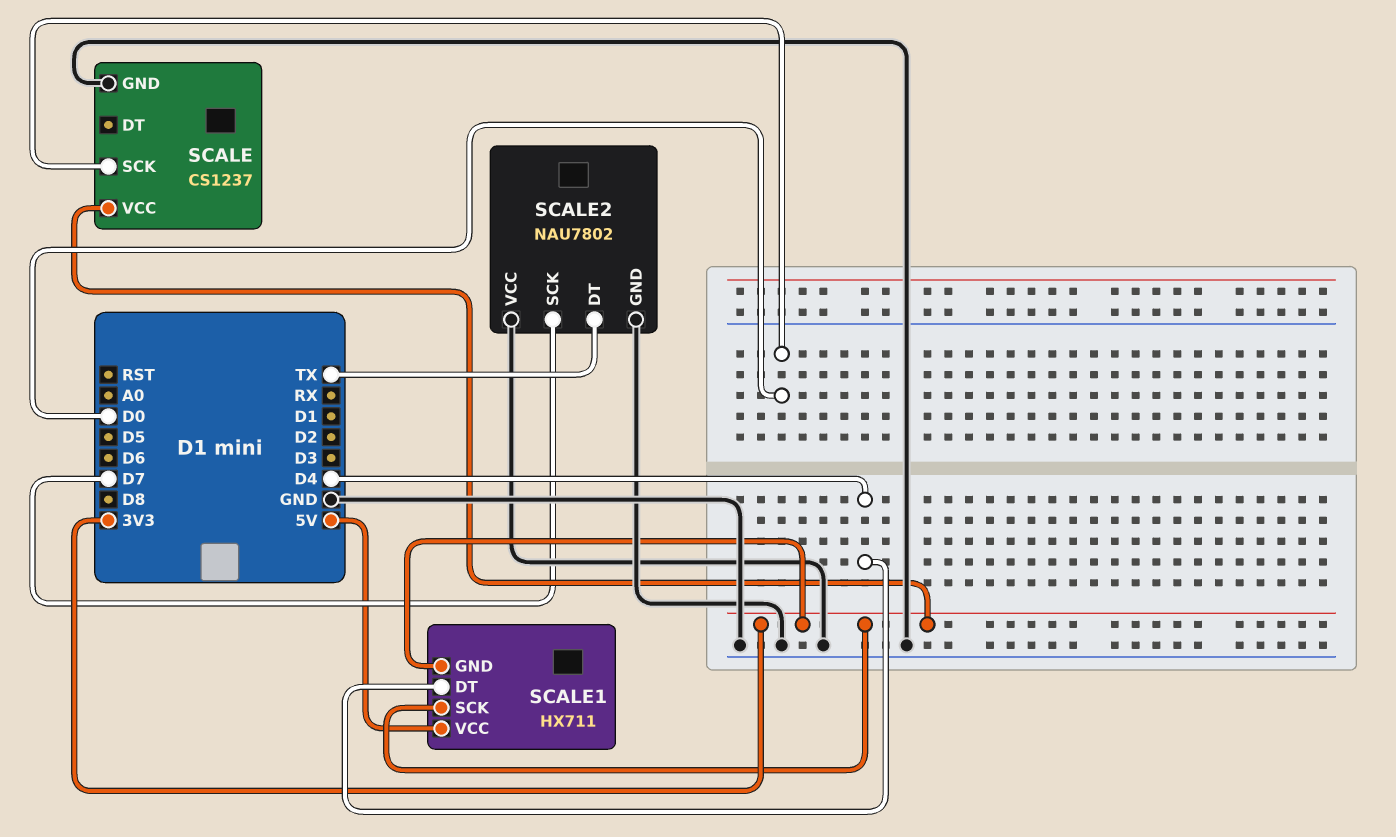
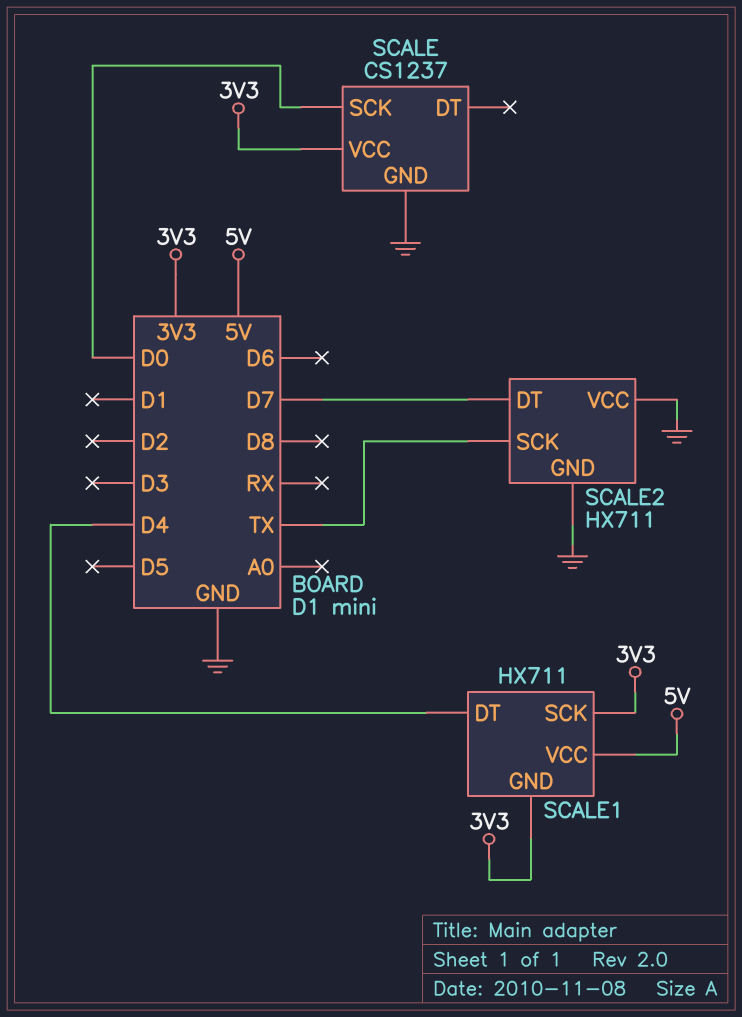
SCALE2: NAU7802 -> HX711
SCALE2 pin DT: TX -> D7
SCALE2 pin SCK: D7 -> TX

